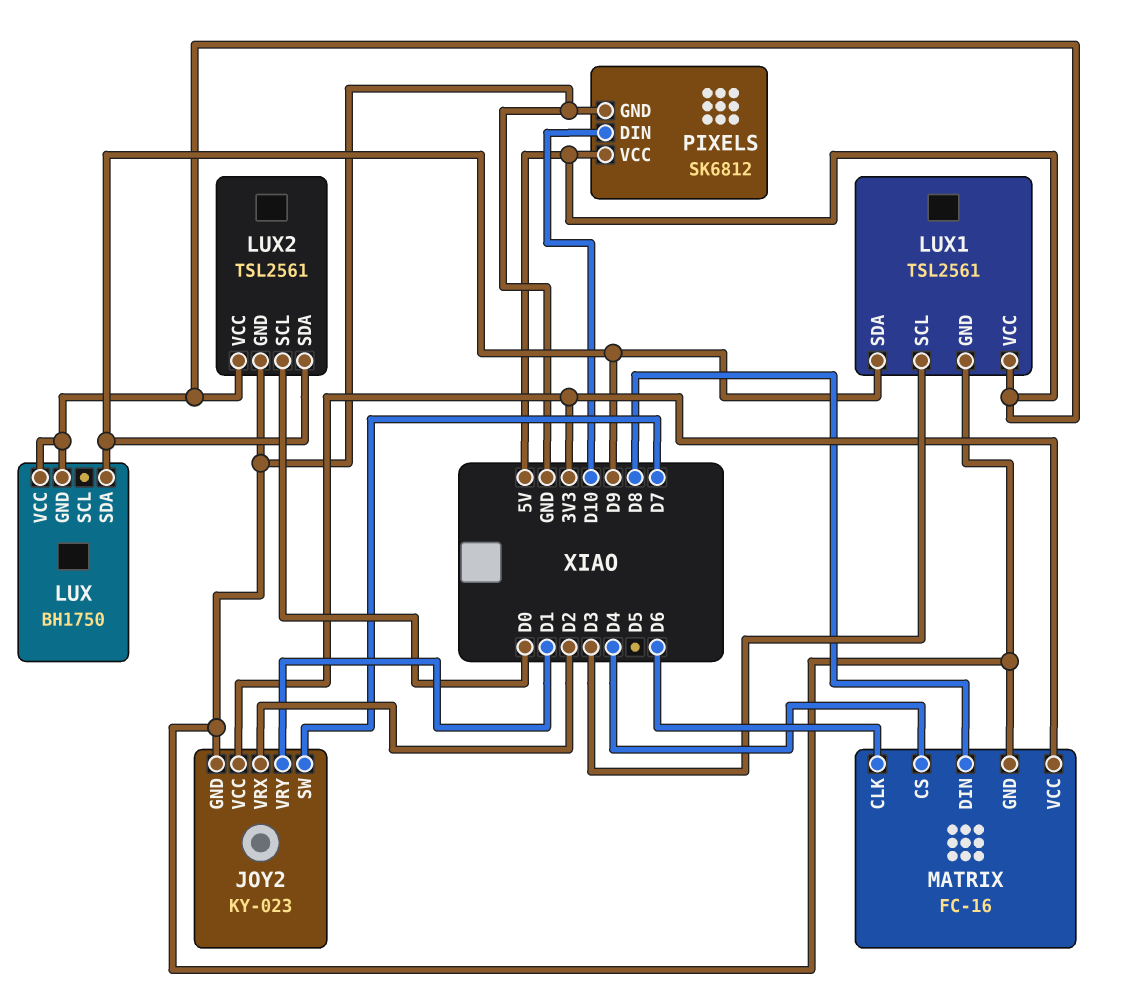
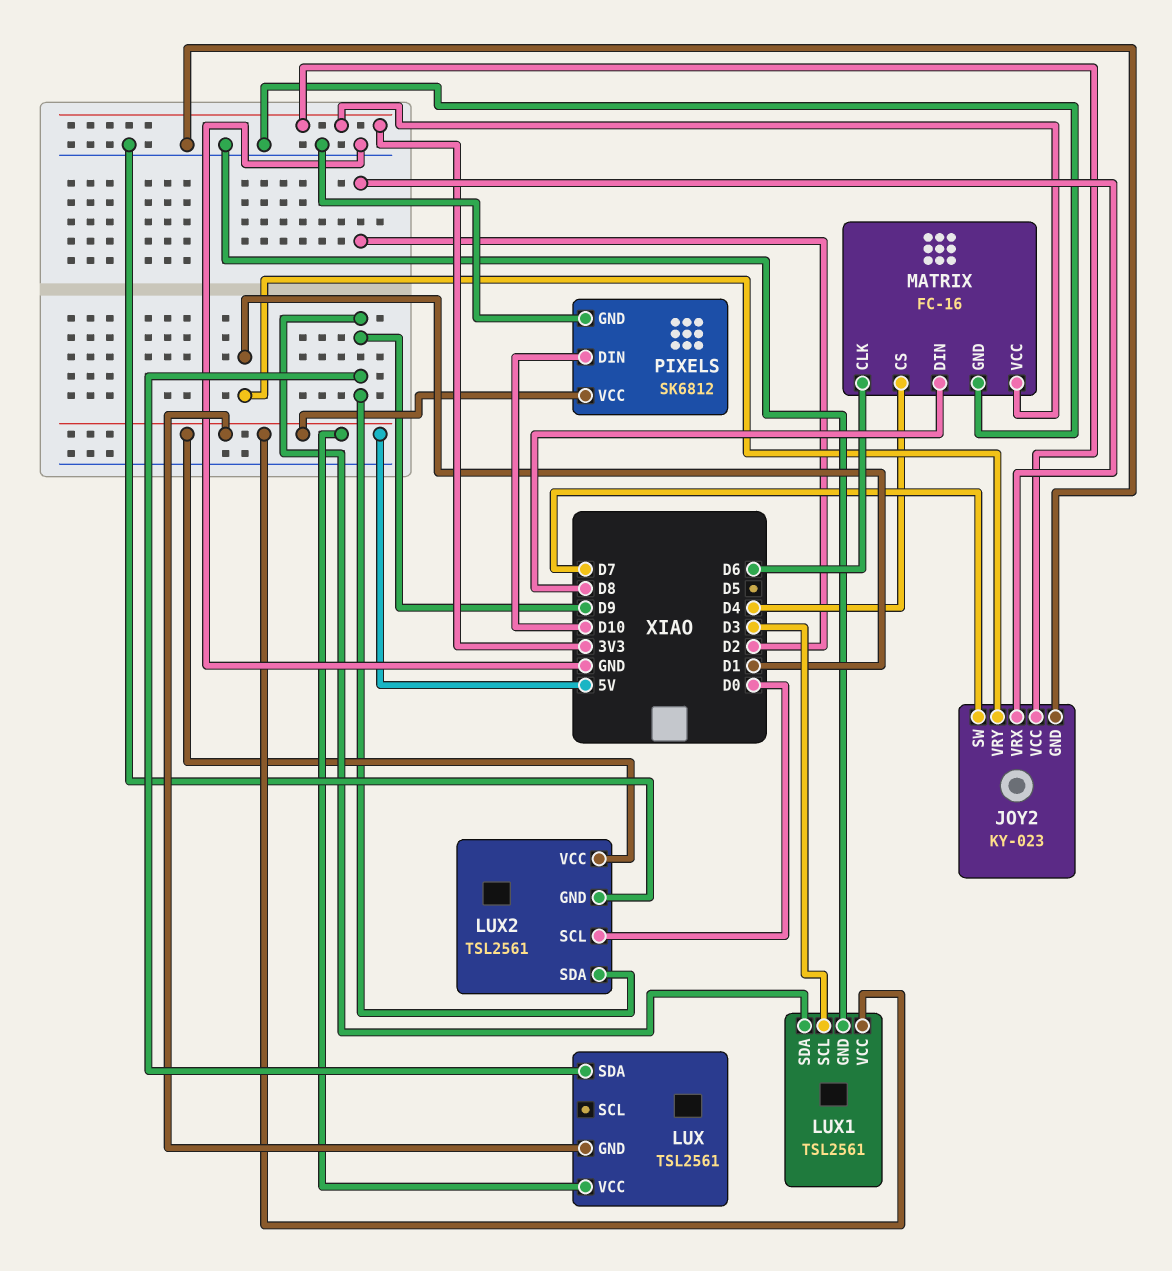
LUX: BH1750 -> TSL2561

